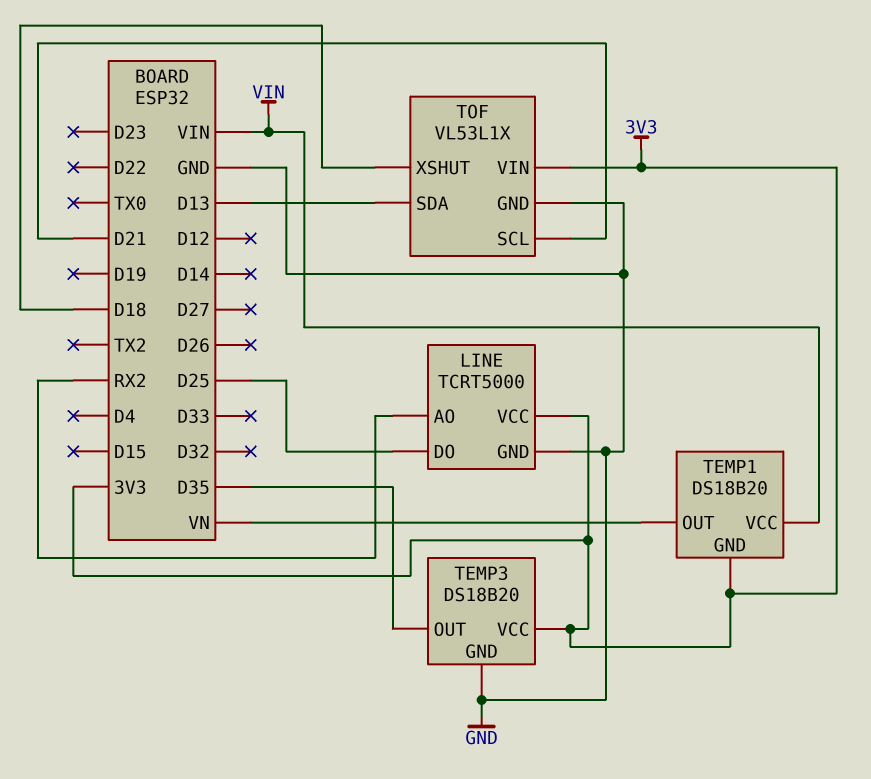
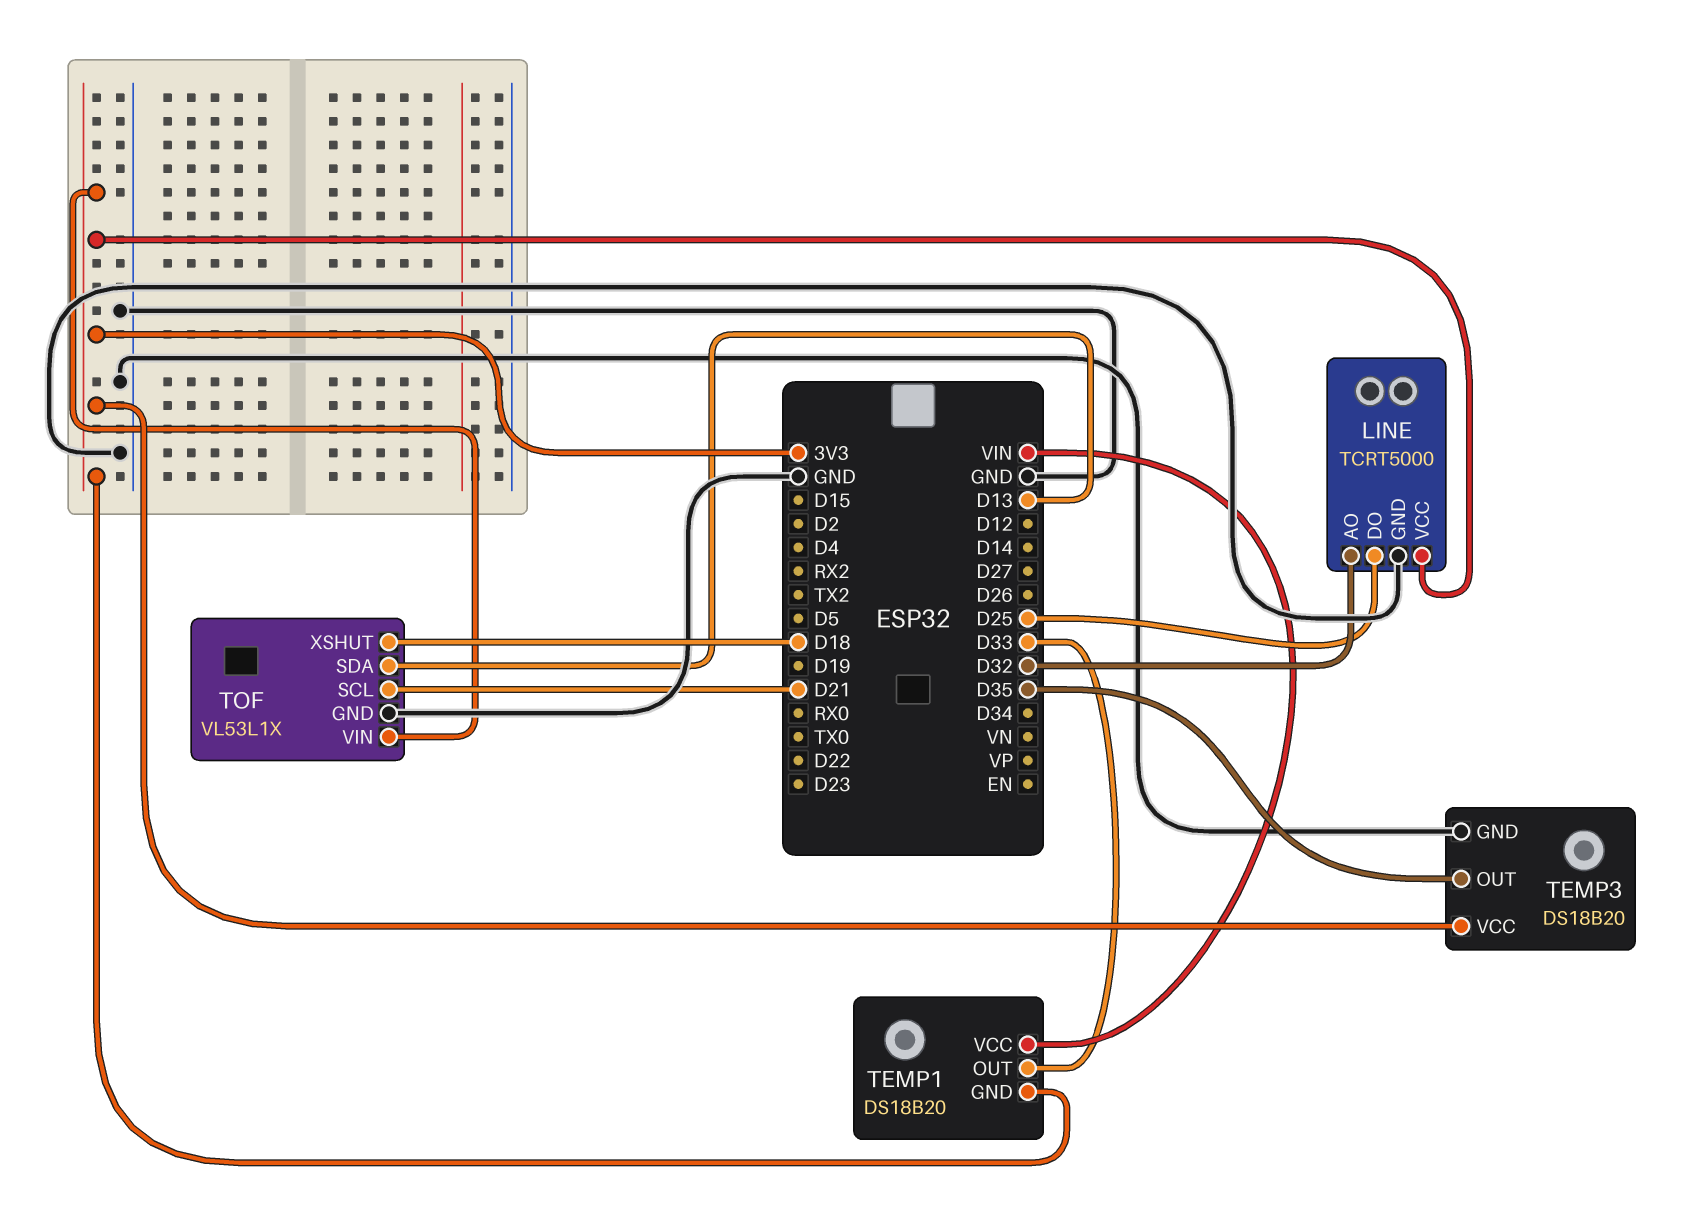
LINE pin AO: RX2 -> D32
TEMP1 pin OUT: VN -> D33

